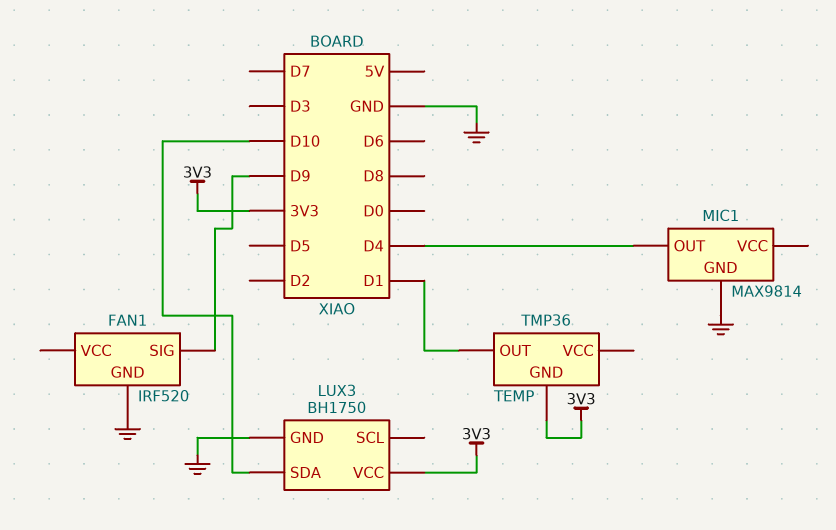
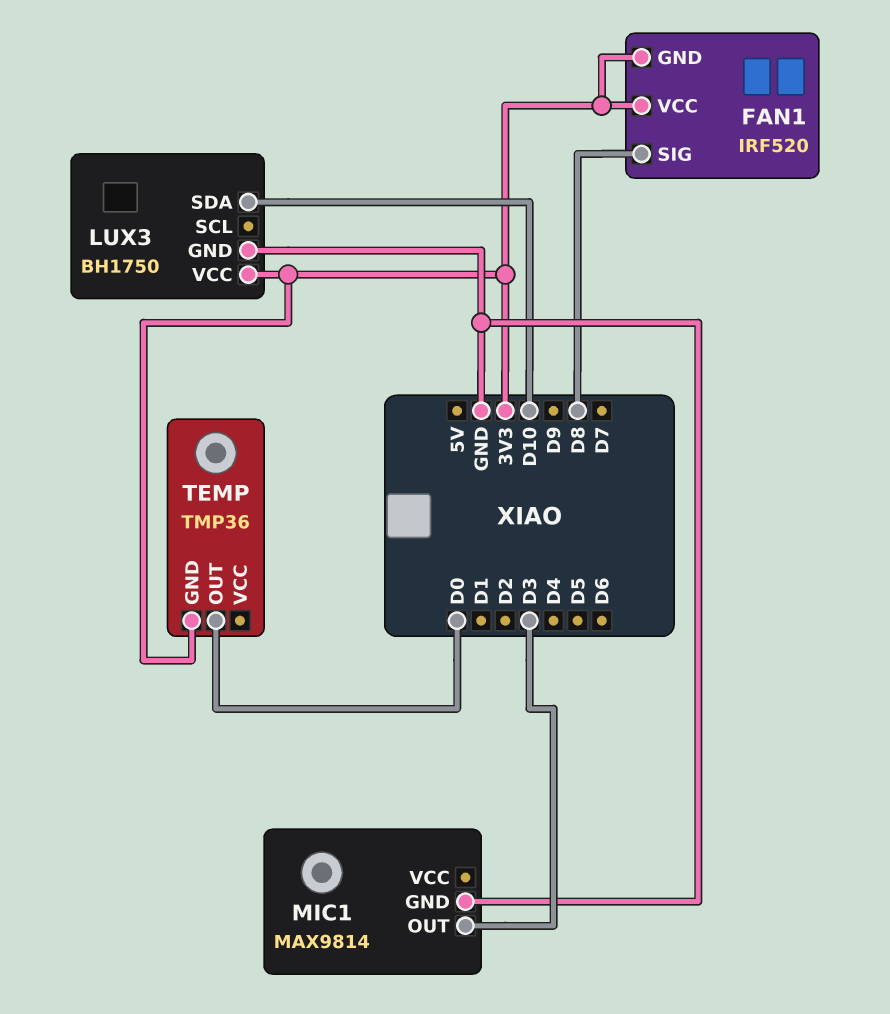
FAN1 pin GND: GND -> 3V3
FAN1 pin SIG: D9 -> D8
FAN1 pin VCC: none -> 3V3
MIC1 pin OUT: D4 -> D3
TEMP pin OUT: D1 -> D0

